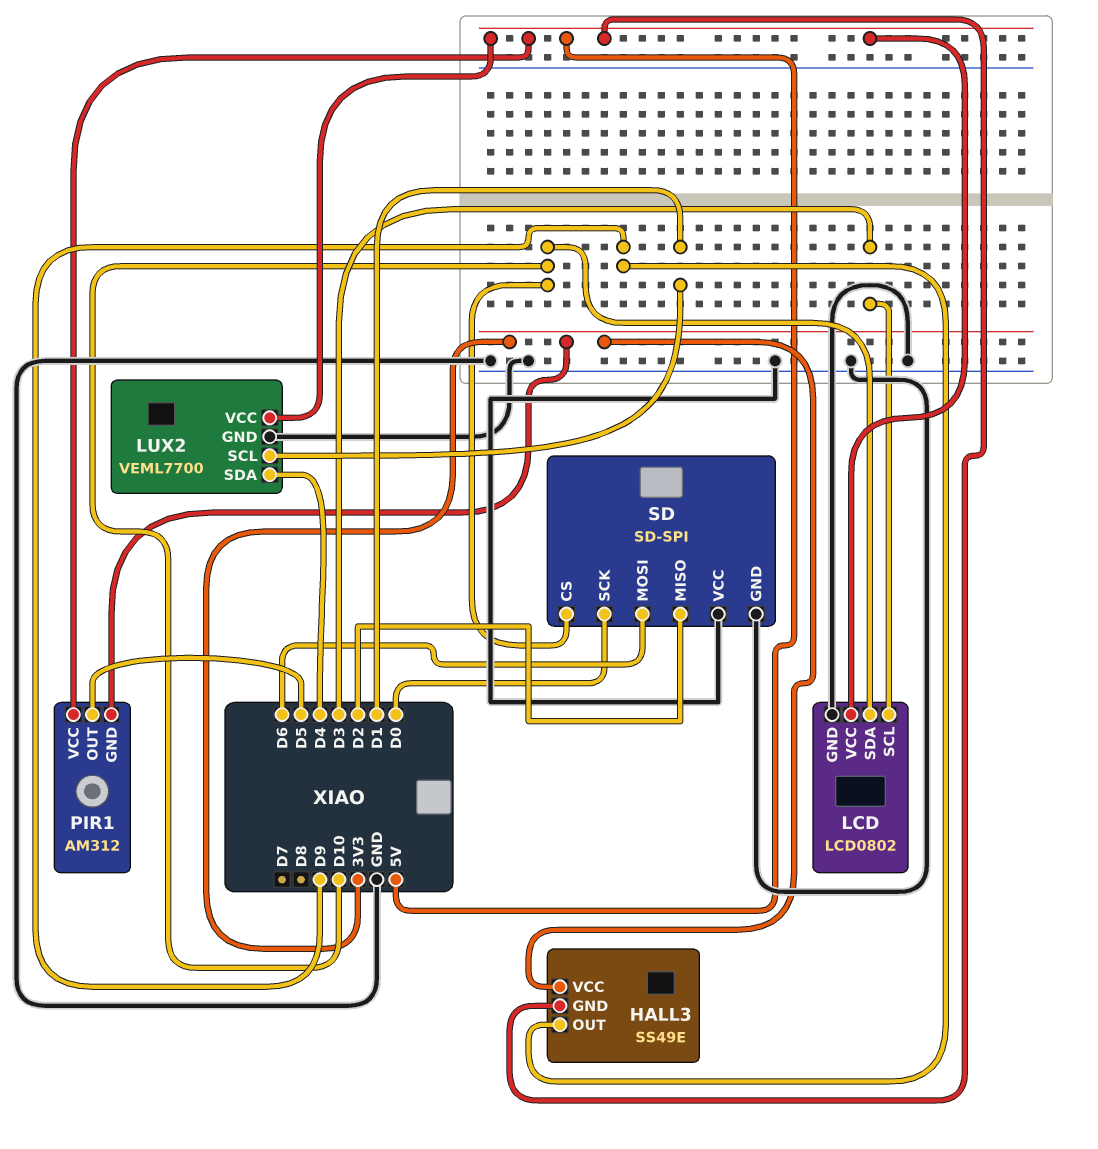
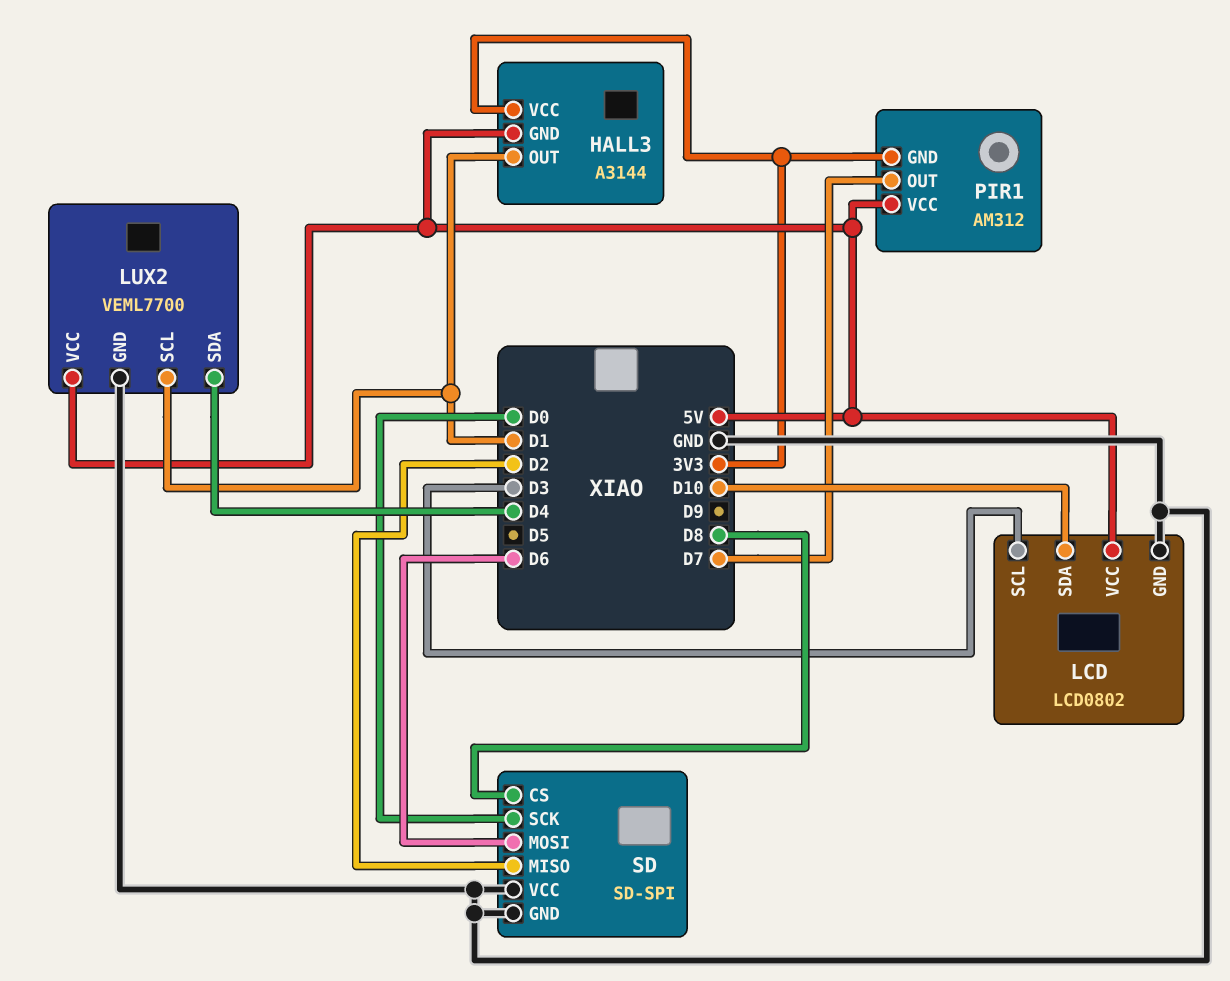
HALL3: SS49E -> A3144
HALL3 pin OUT: D9 -> D1
PIR1 pin OUT: D5 -> D7
SD pin CS: D10 -> D8

